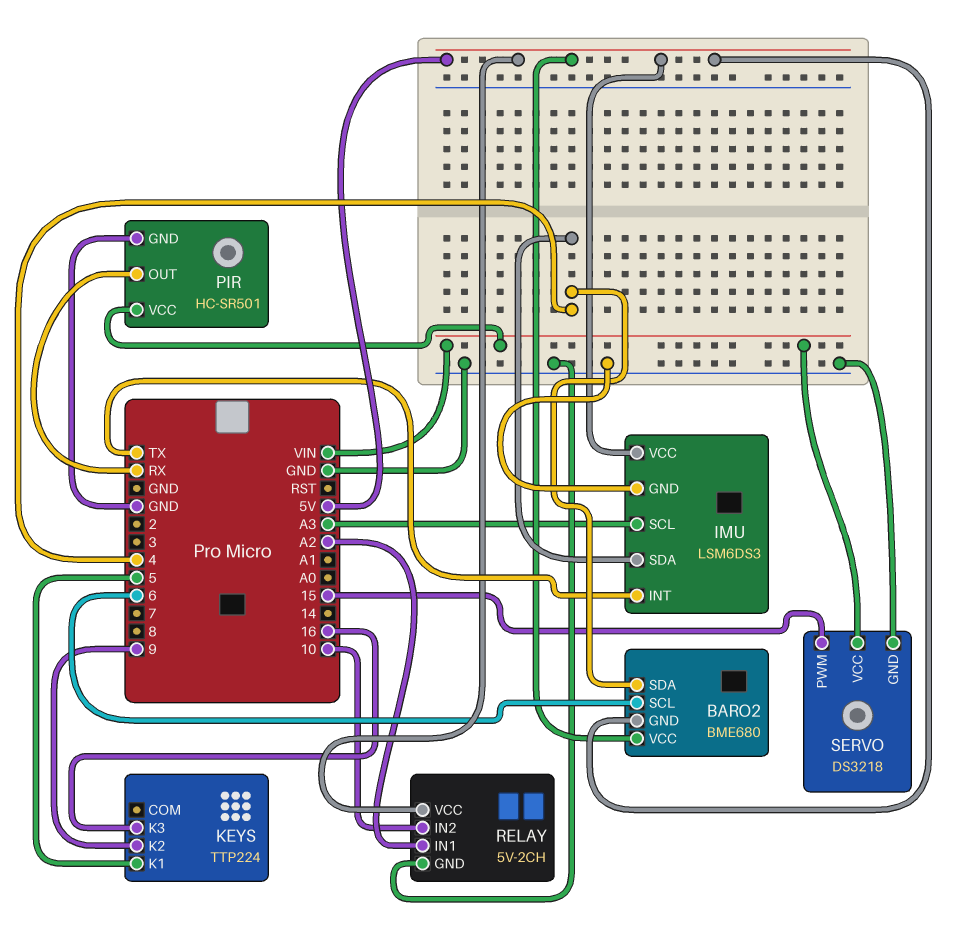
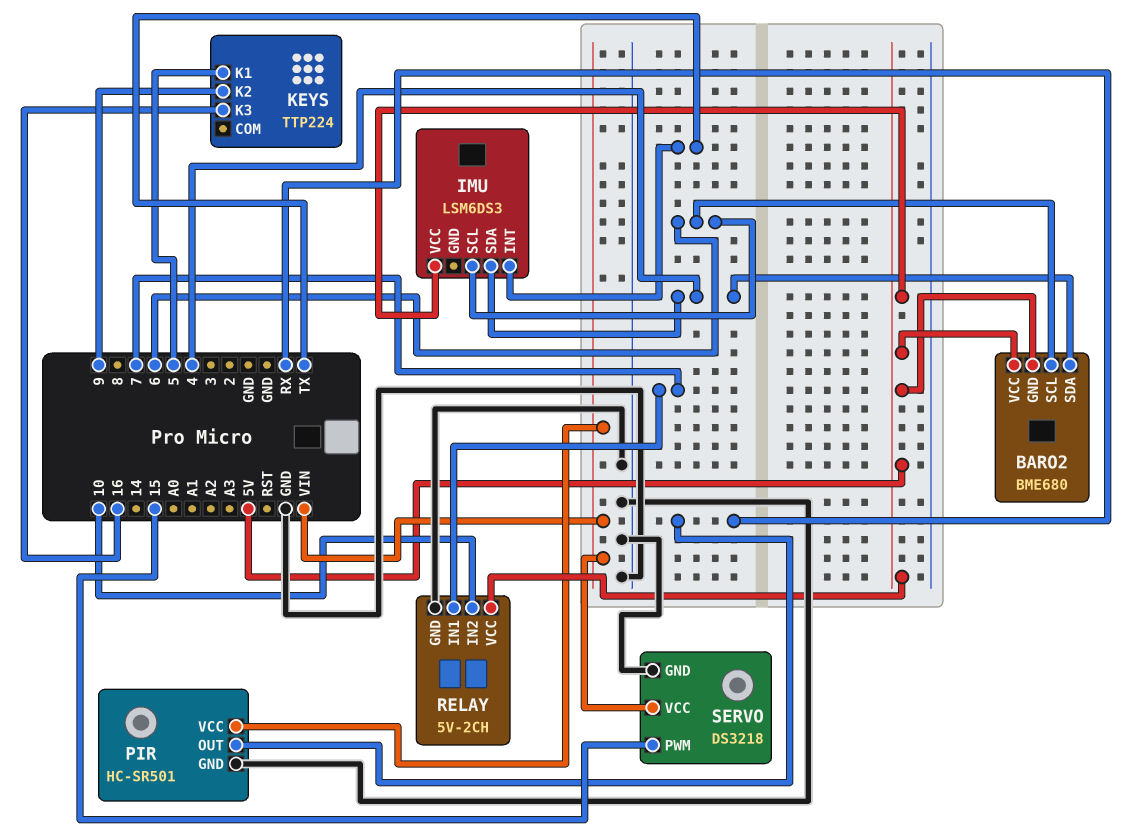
IMU pin GND: GND -> none
IMU pin SCL: A3 -> 6
RELAY pin IN1: A2 -> 7

